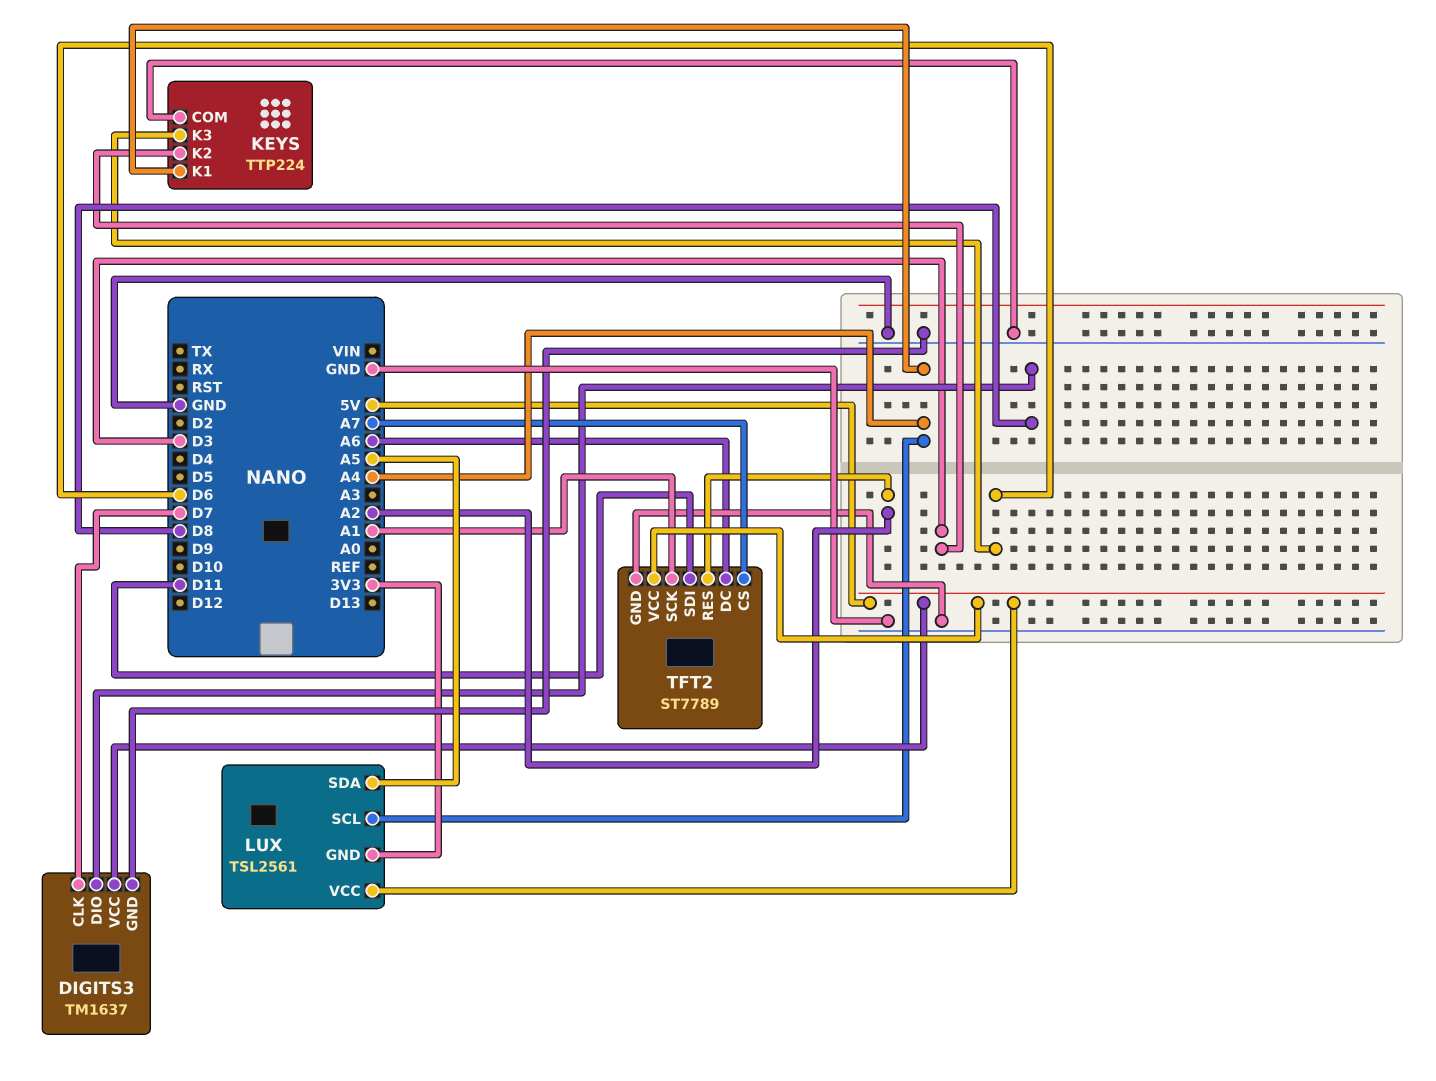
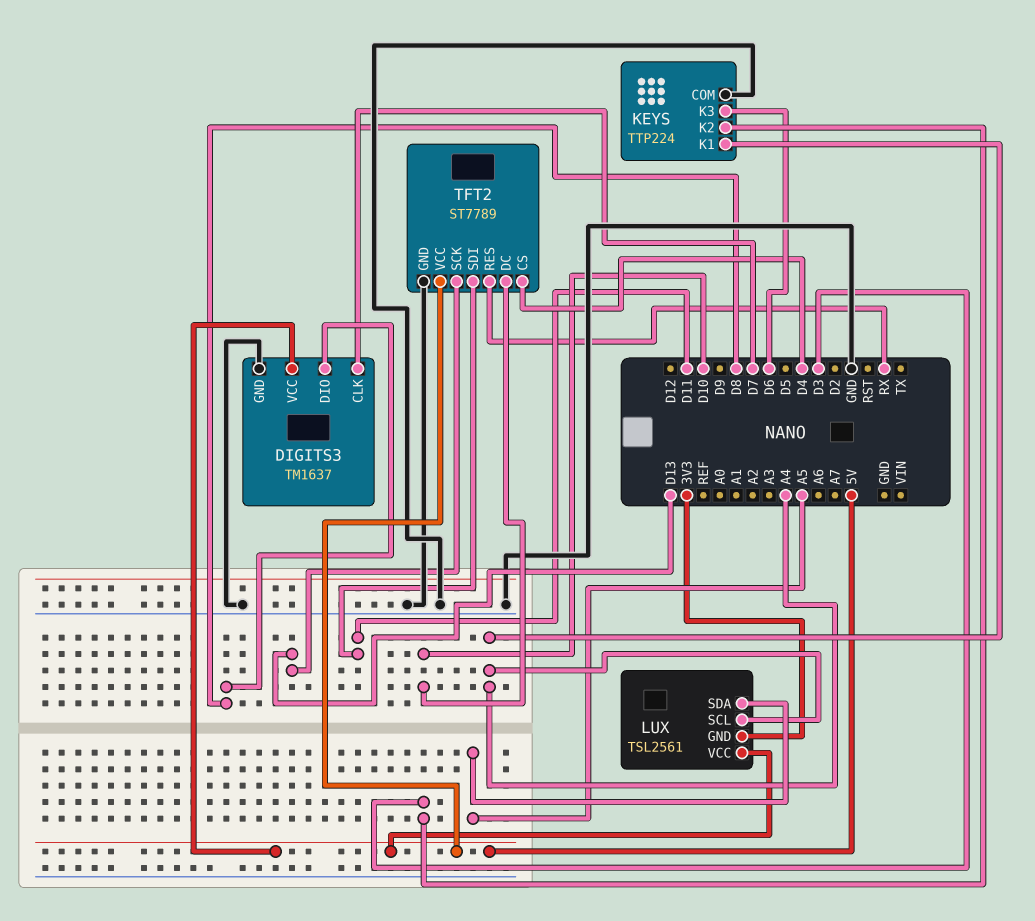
TFT2 pin CS: A7 -> D4
TFT2 pin DC: A6 -> D10
TFT2 pin RES: A2 -> RX
TFT2 pin SCK: A1 -> D13

